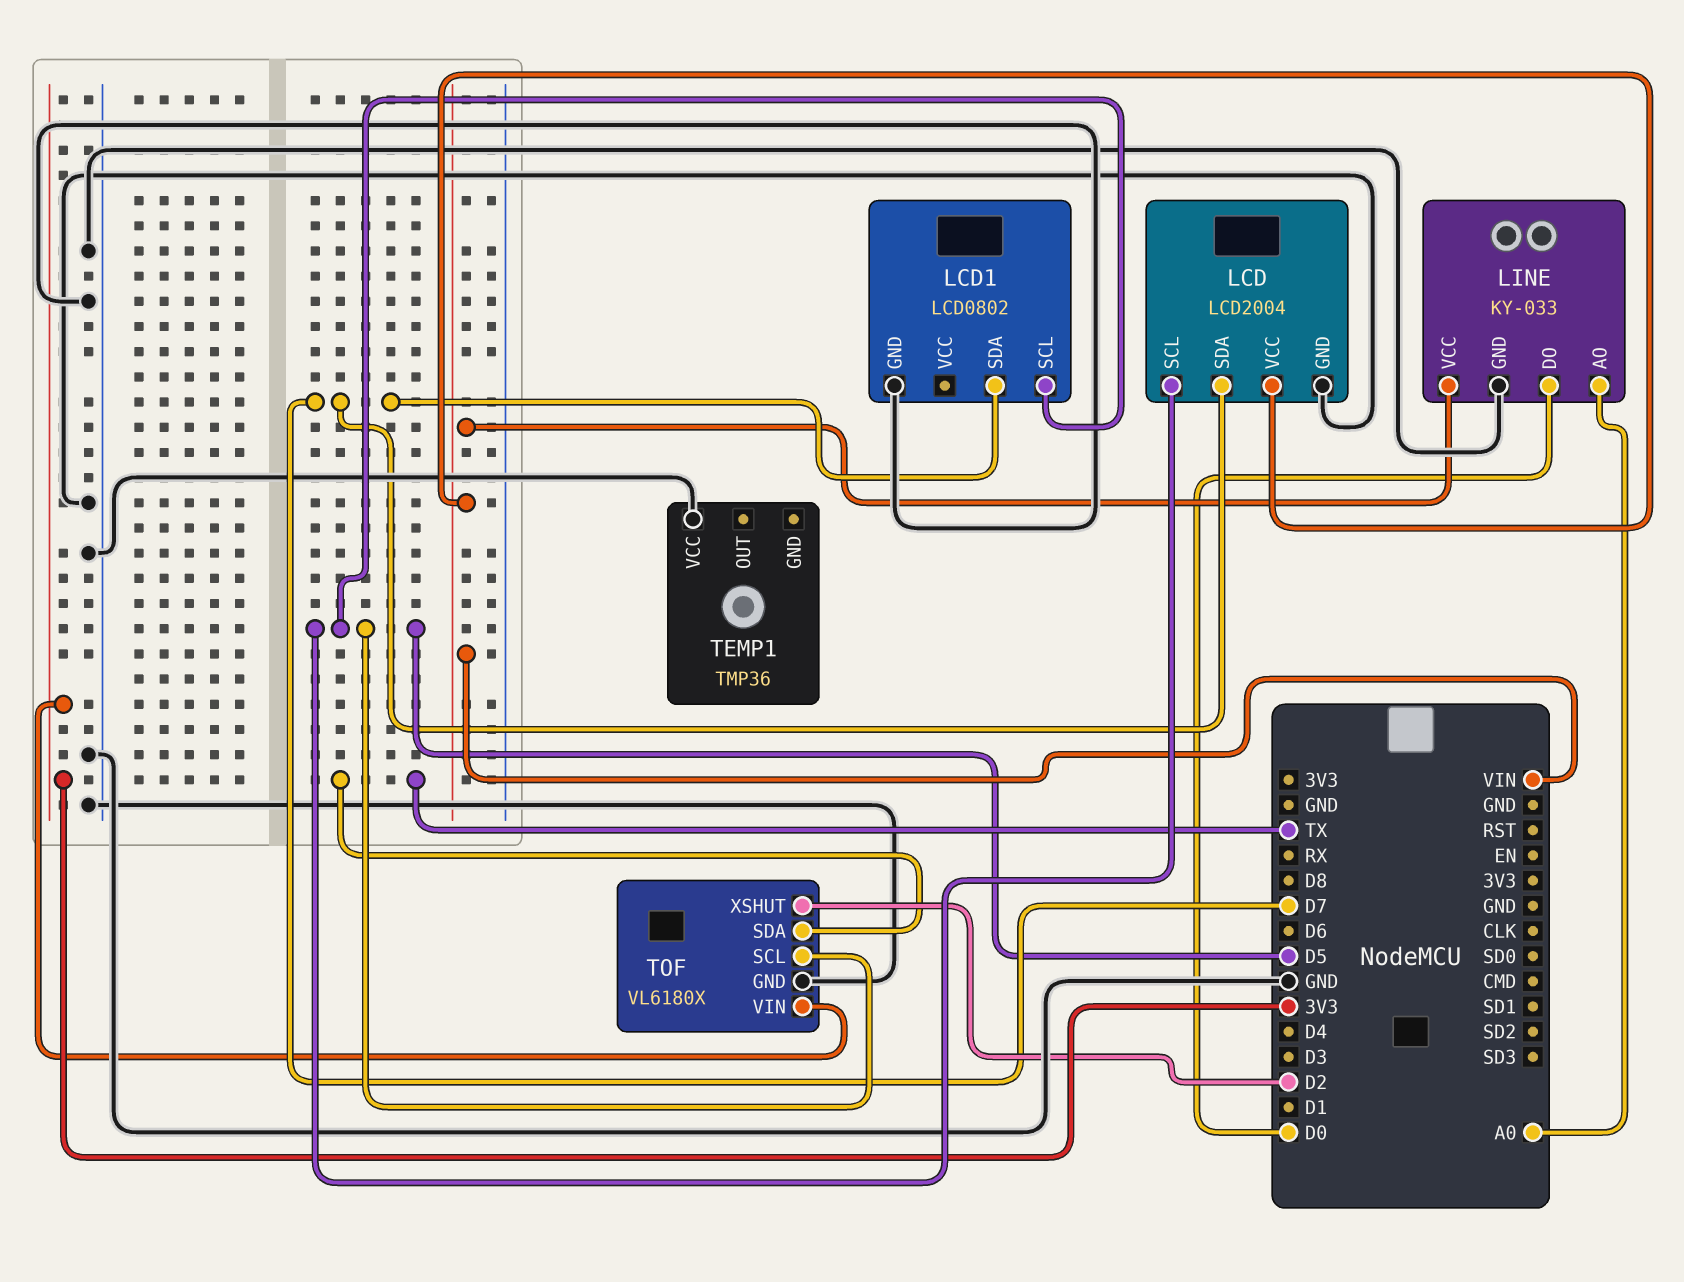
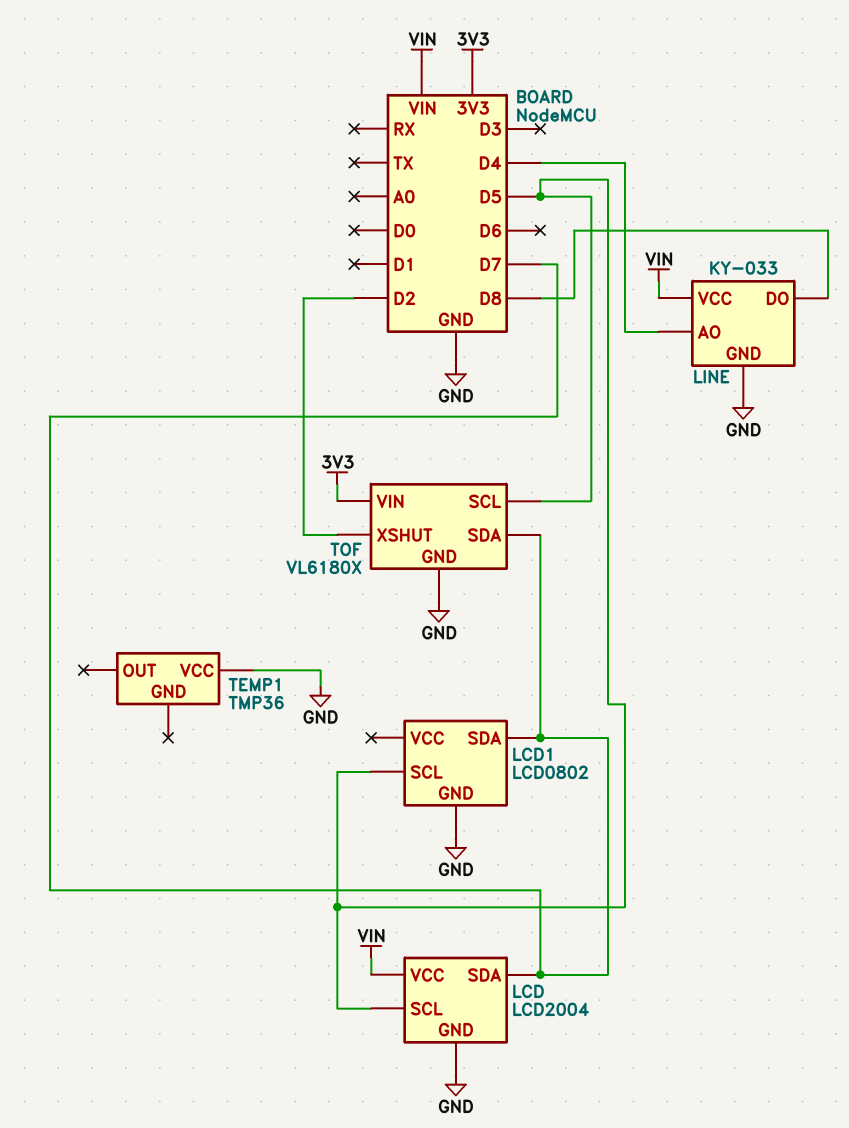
LINE pin AO: A0 -> D4
LINE pin DO: D0 -> D8
TOF pin SDA: TX -> D7

